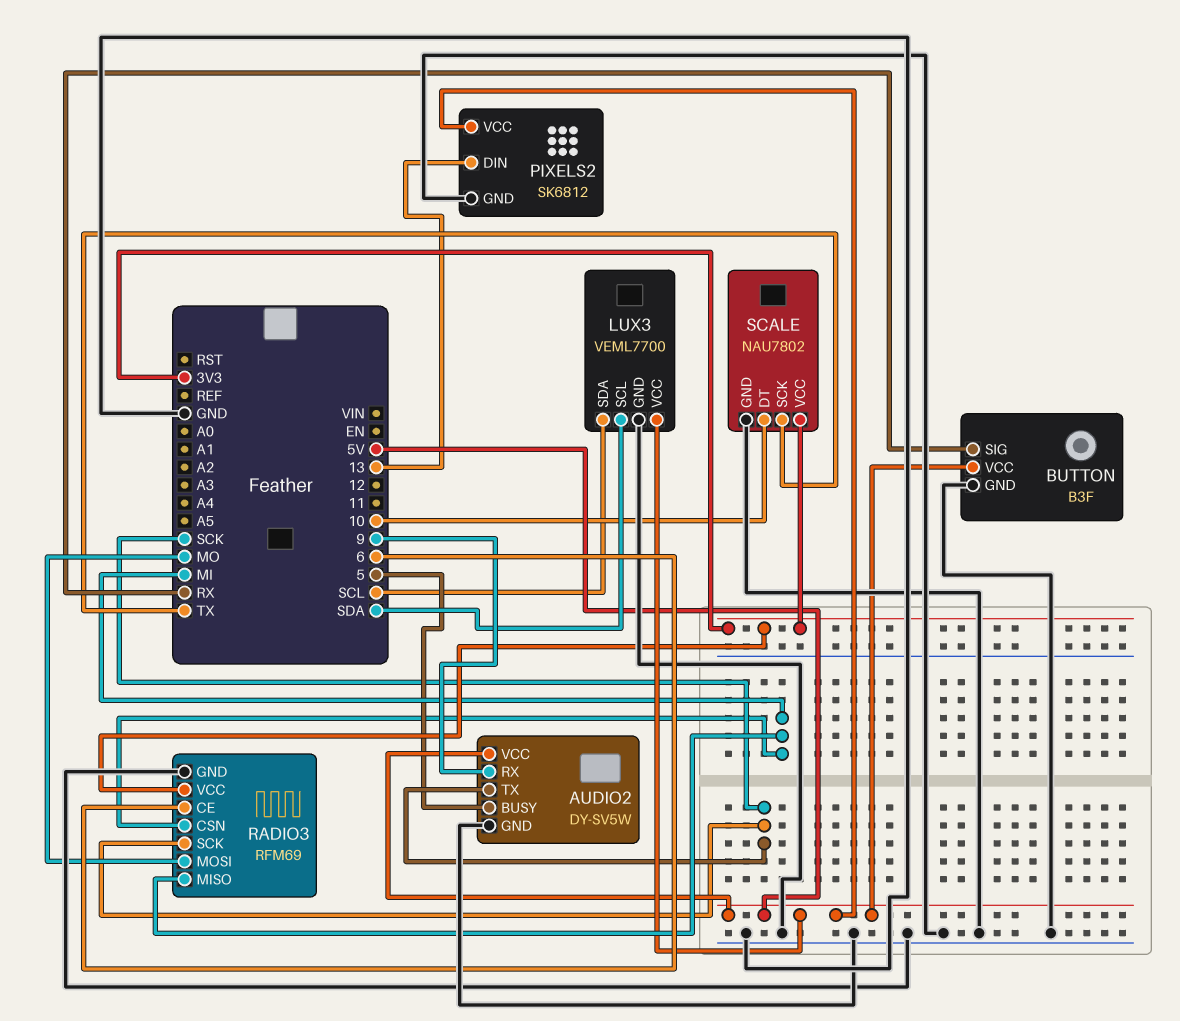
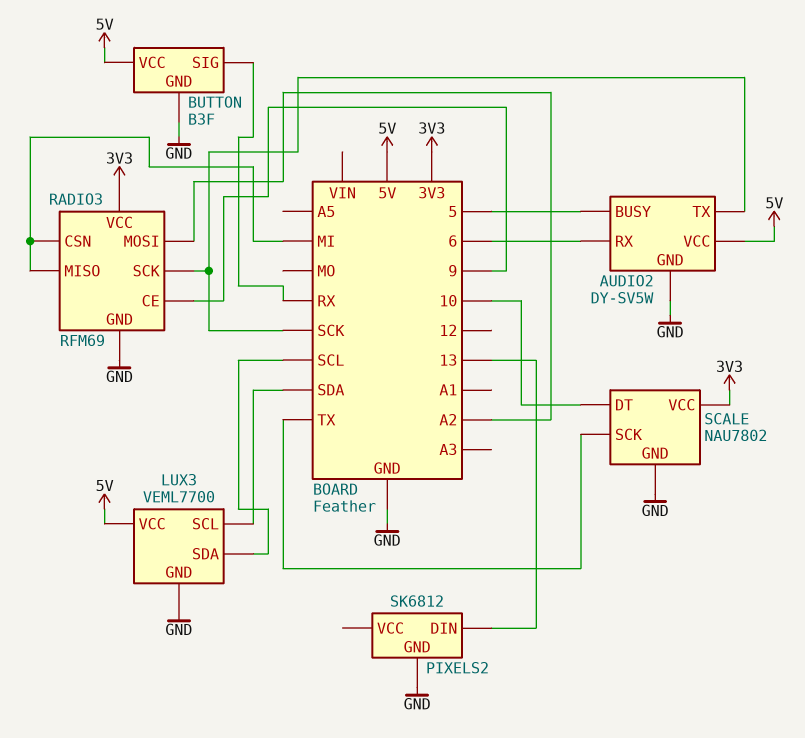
AUDIO2 pin RX: 9 -> 6
PIXELS2 pin VCC: 5V -> none
RADIO3 pin CE: 6 -> 9
RADIO3 pin MOSI: MO -> A2

